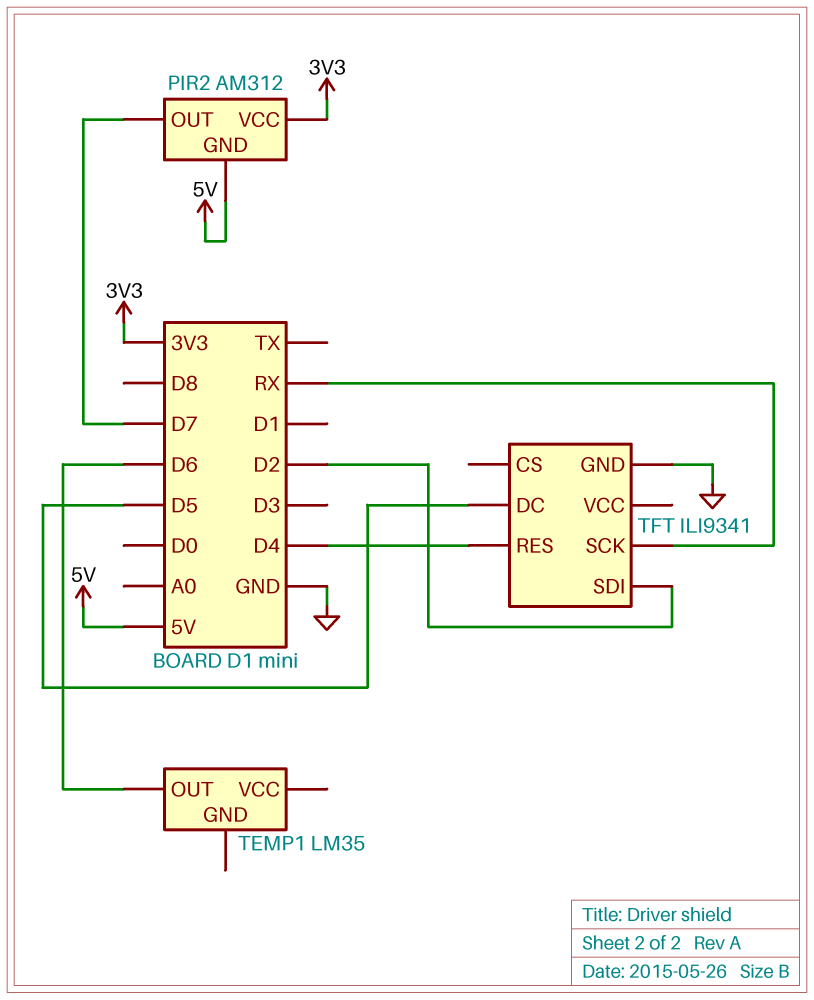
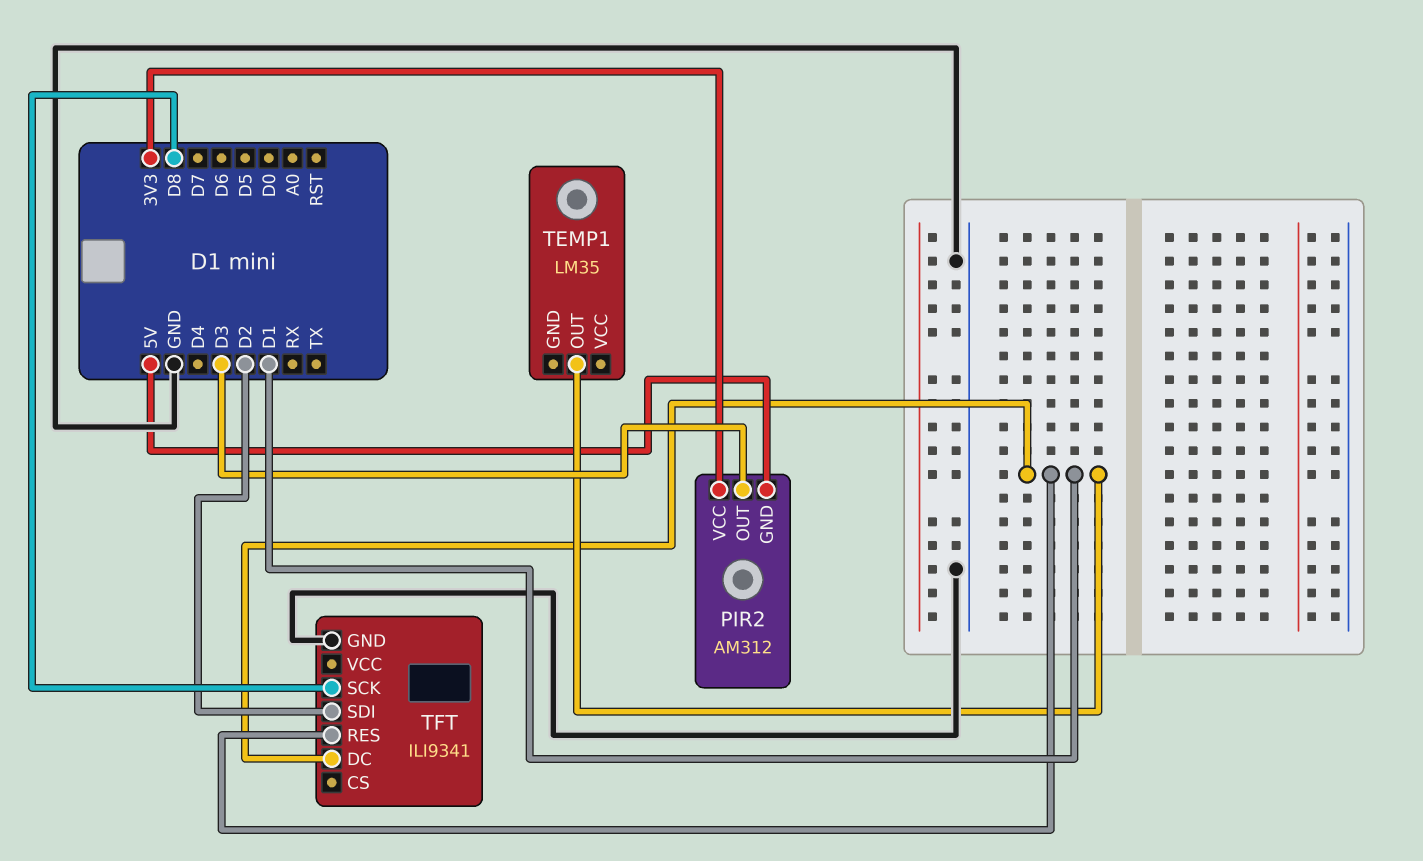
PIR2 pin OUT: D7 -> D3
TEMP1 pin OUT: D6 -> D1
TFT pin DC: D5 -> D1
TFT pin RES: D4 -> D1
TFT pin SCK: RX -> D8

